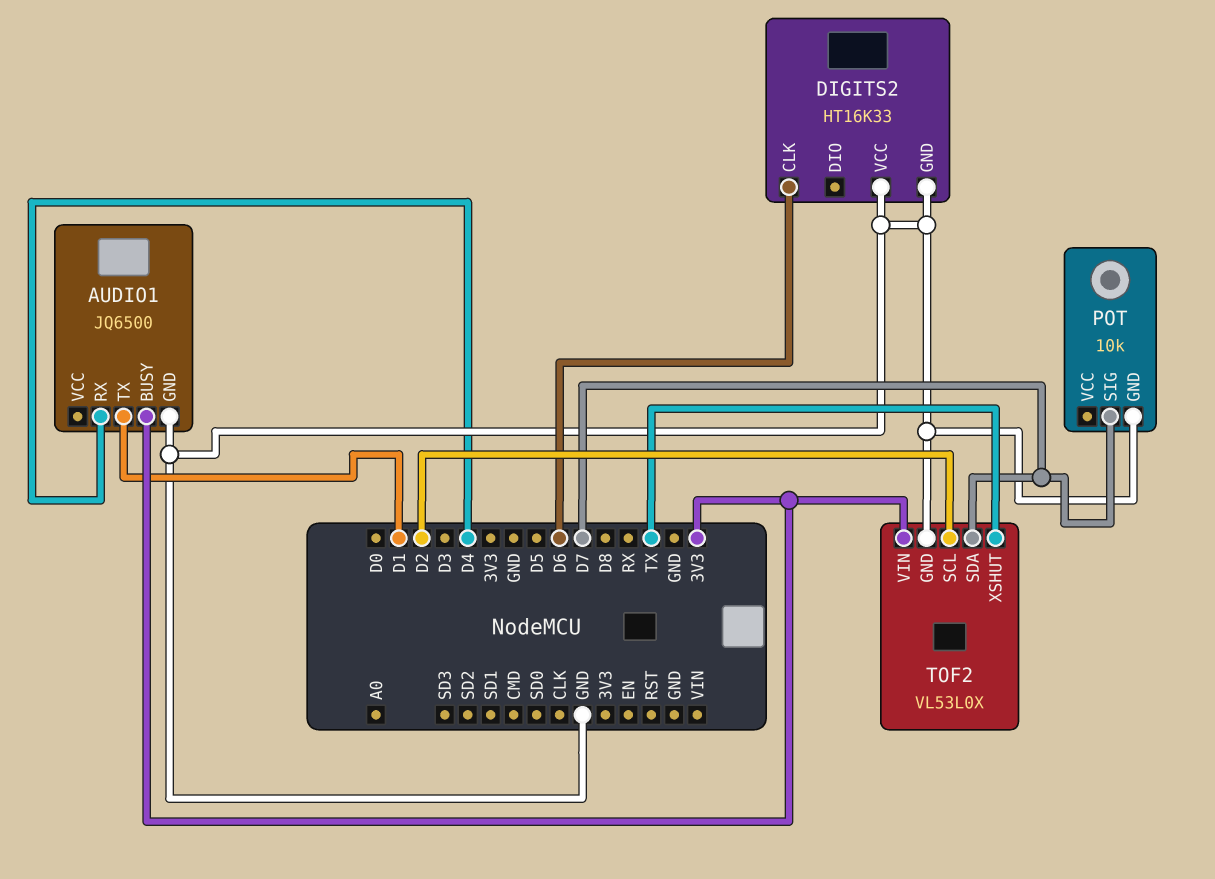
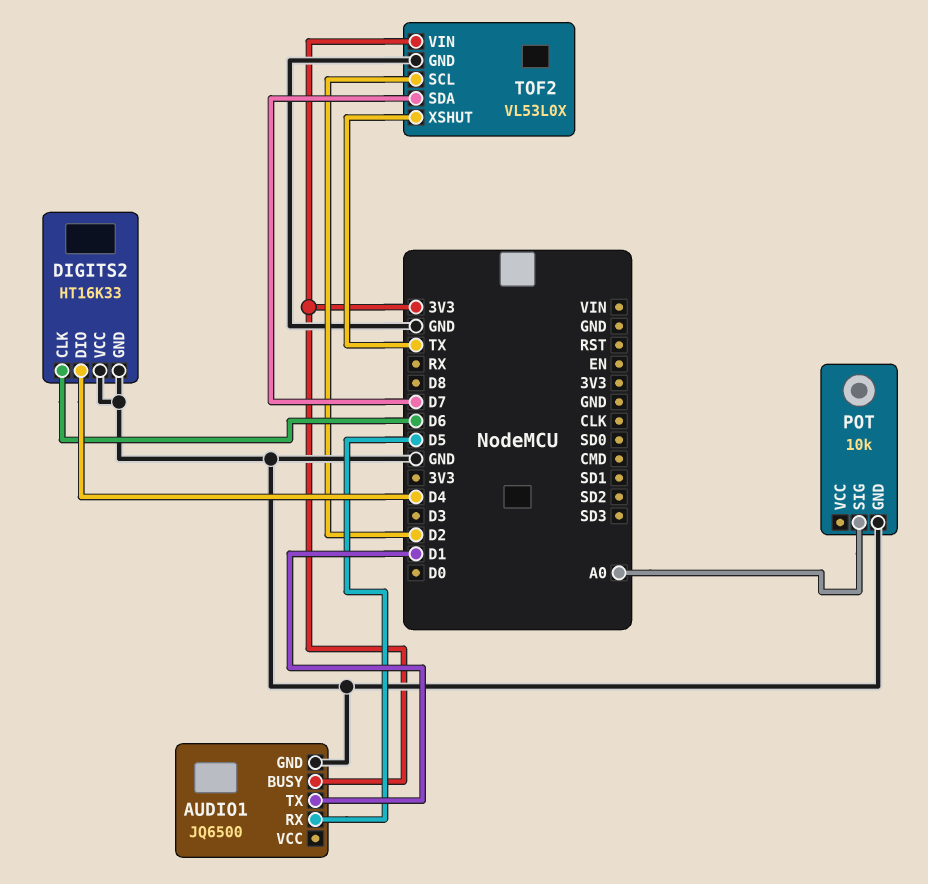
AUDIO1 pin RX: D4 -> D5
DIGITS2 pin DIO: none -> D4
POT pin SIG: D7 -> A0

